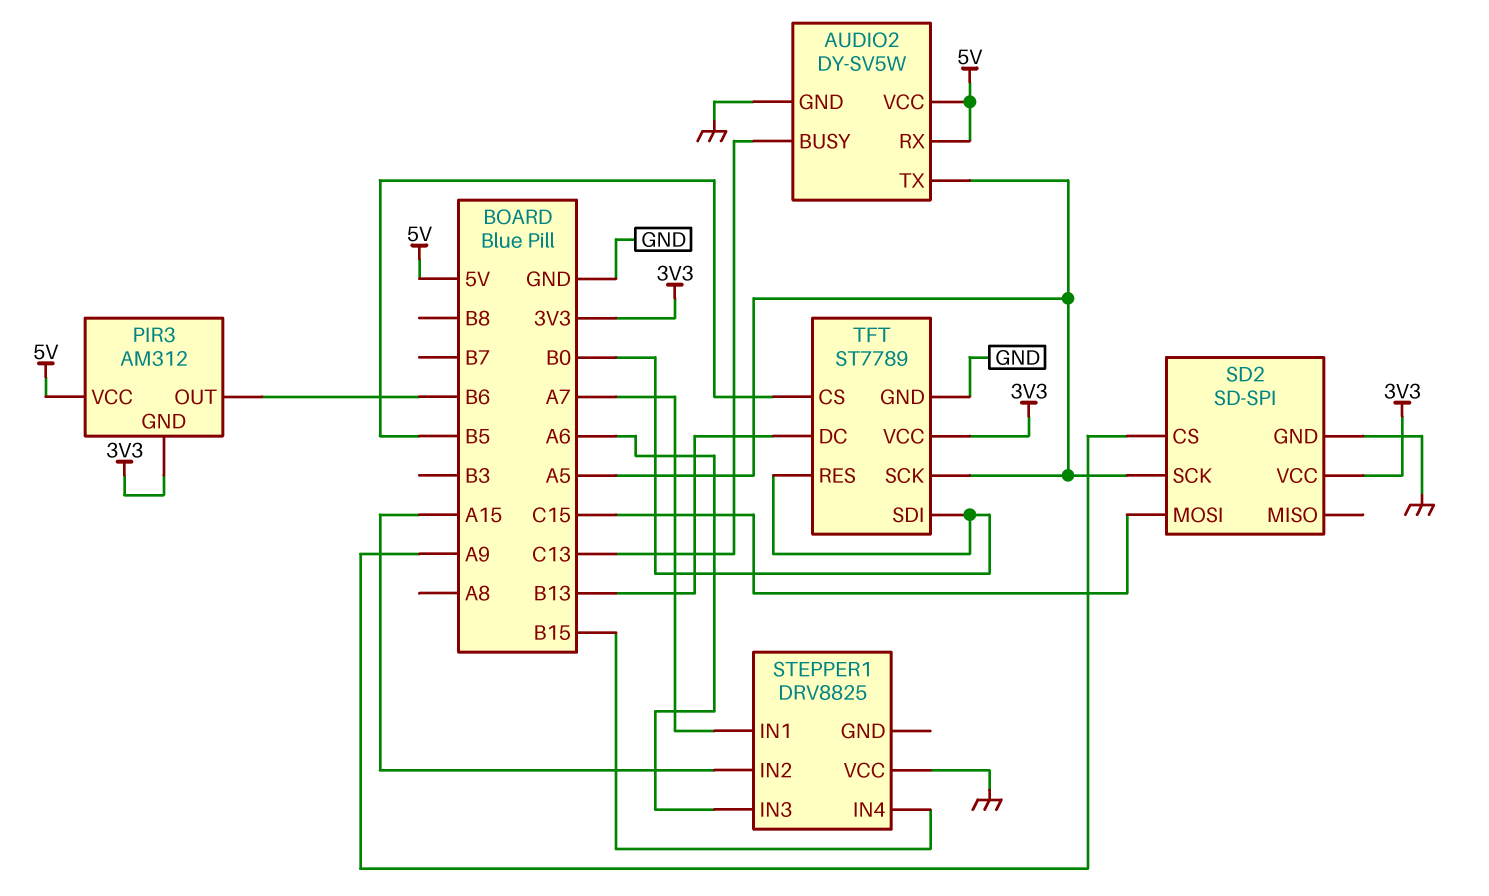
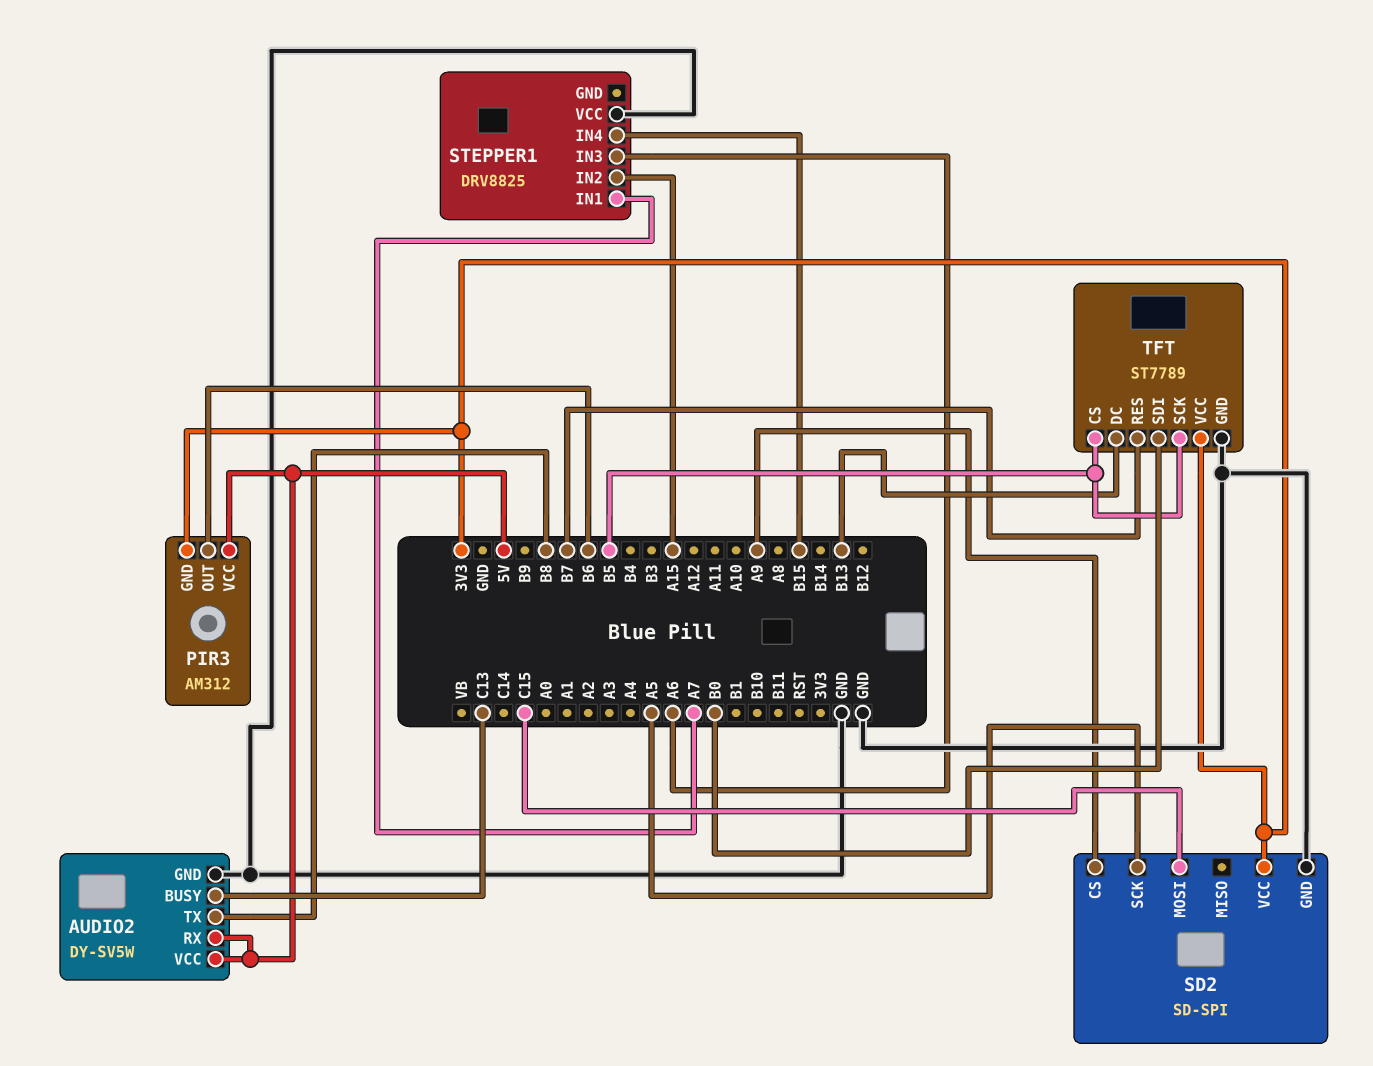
AUDIO2 pin TX: A5 -> B8
TFT pin RES: B0 -> B7
TFT pin SCK: A5 -> B5

